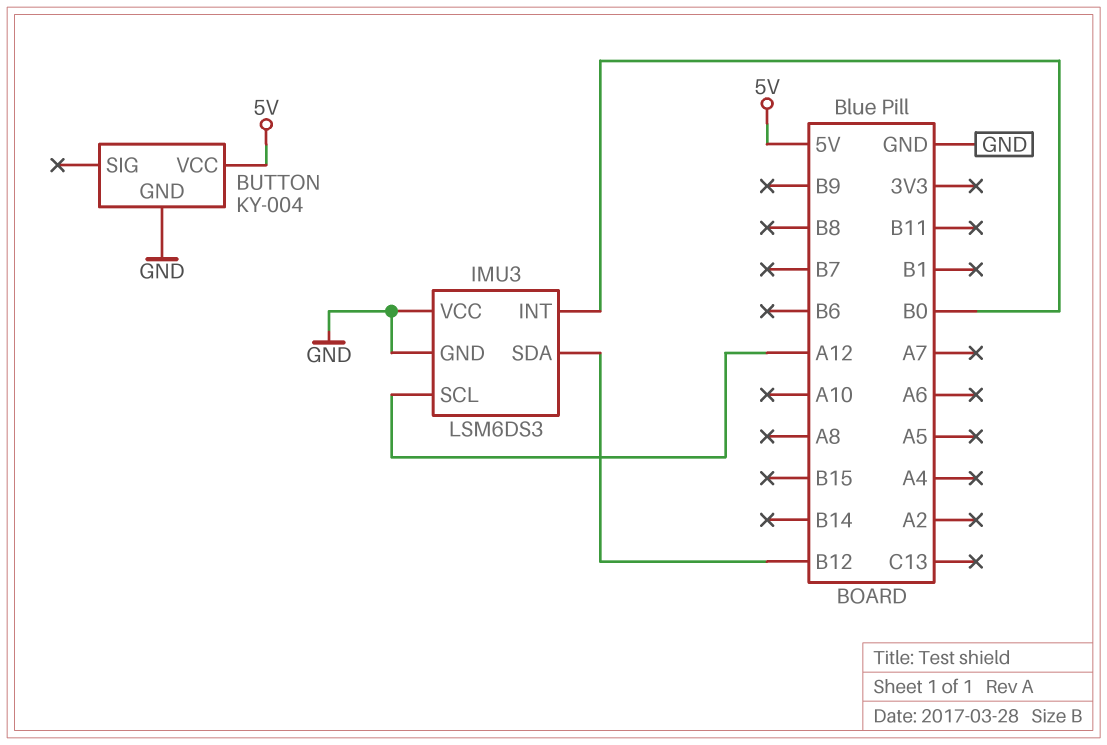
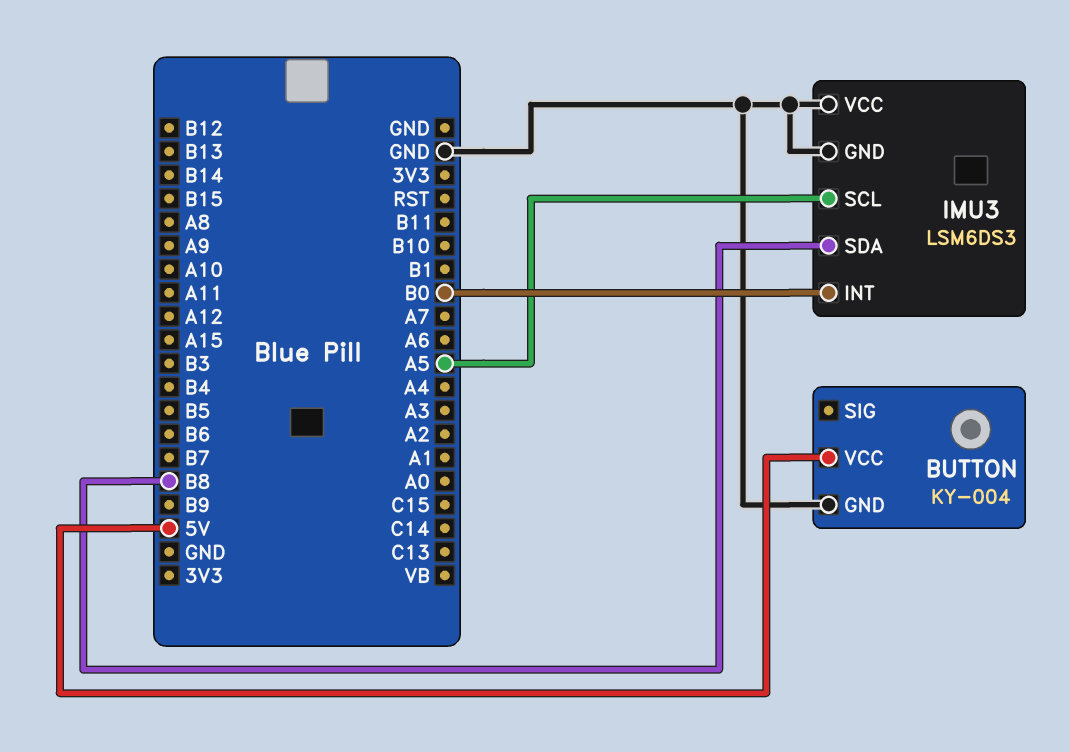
IMU3 pin SCL: A12 -> A5
IMU3 pin SDA: B12 -> B8

